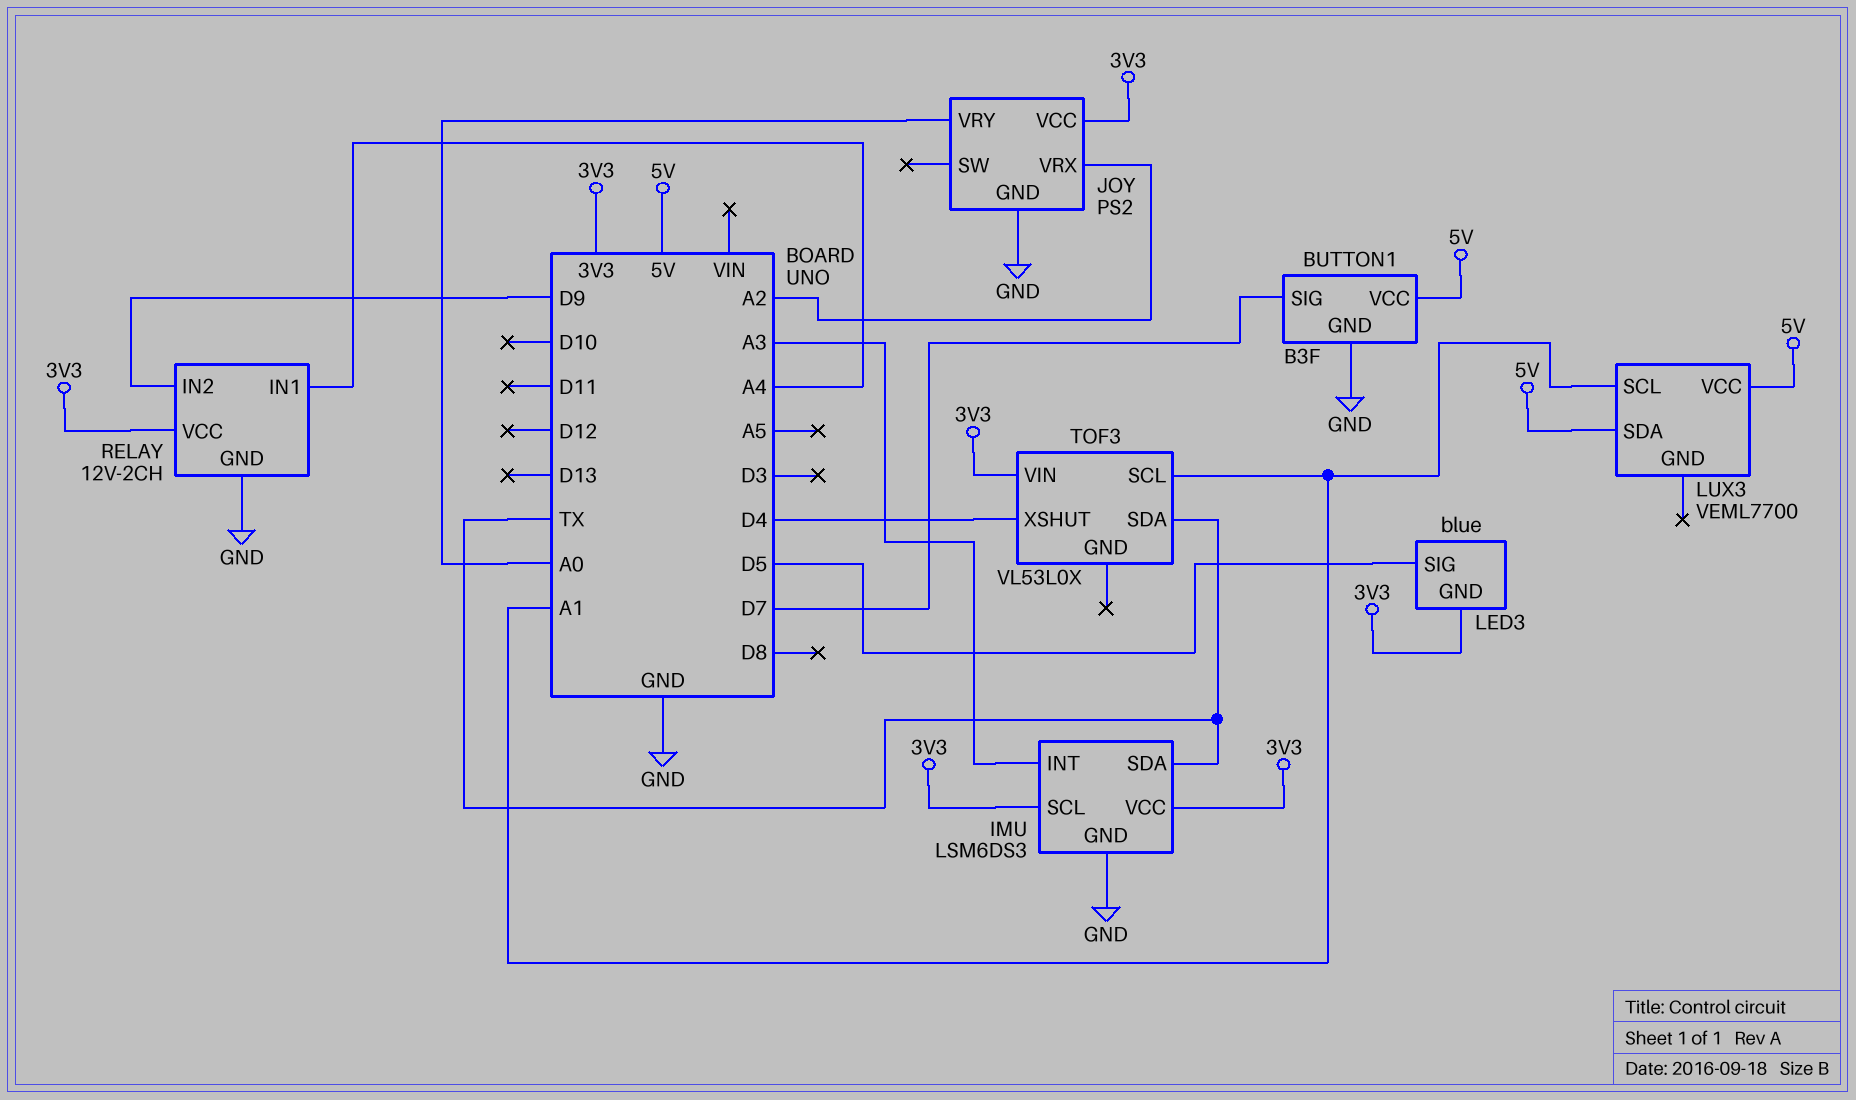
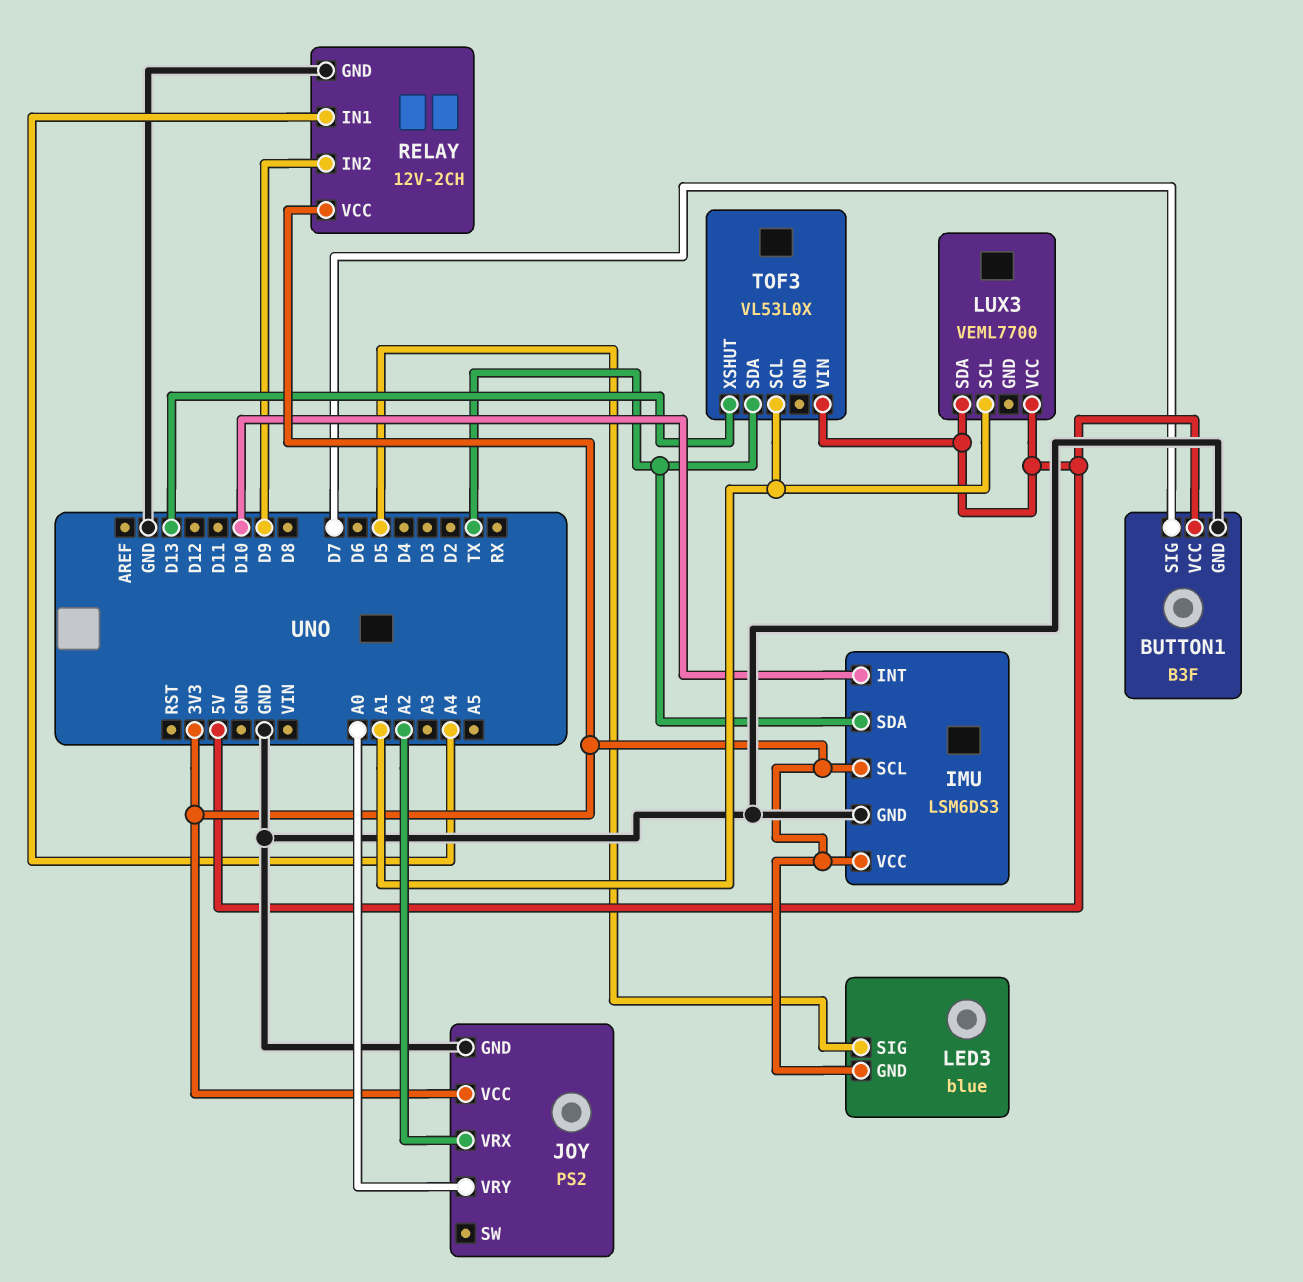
IMU pin INT: A3 -> D10
TOF3 pin VIN: 3V3 -> 5V
TOF3 pin XSHUT: D4 -> D13

